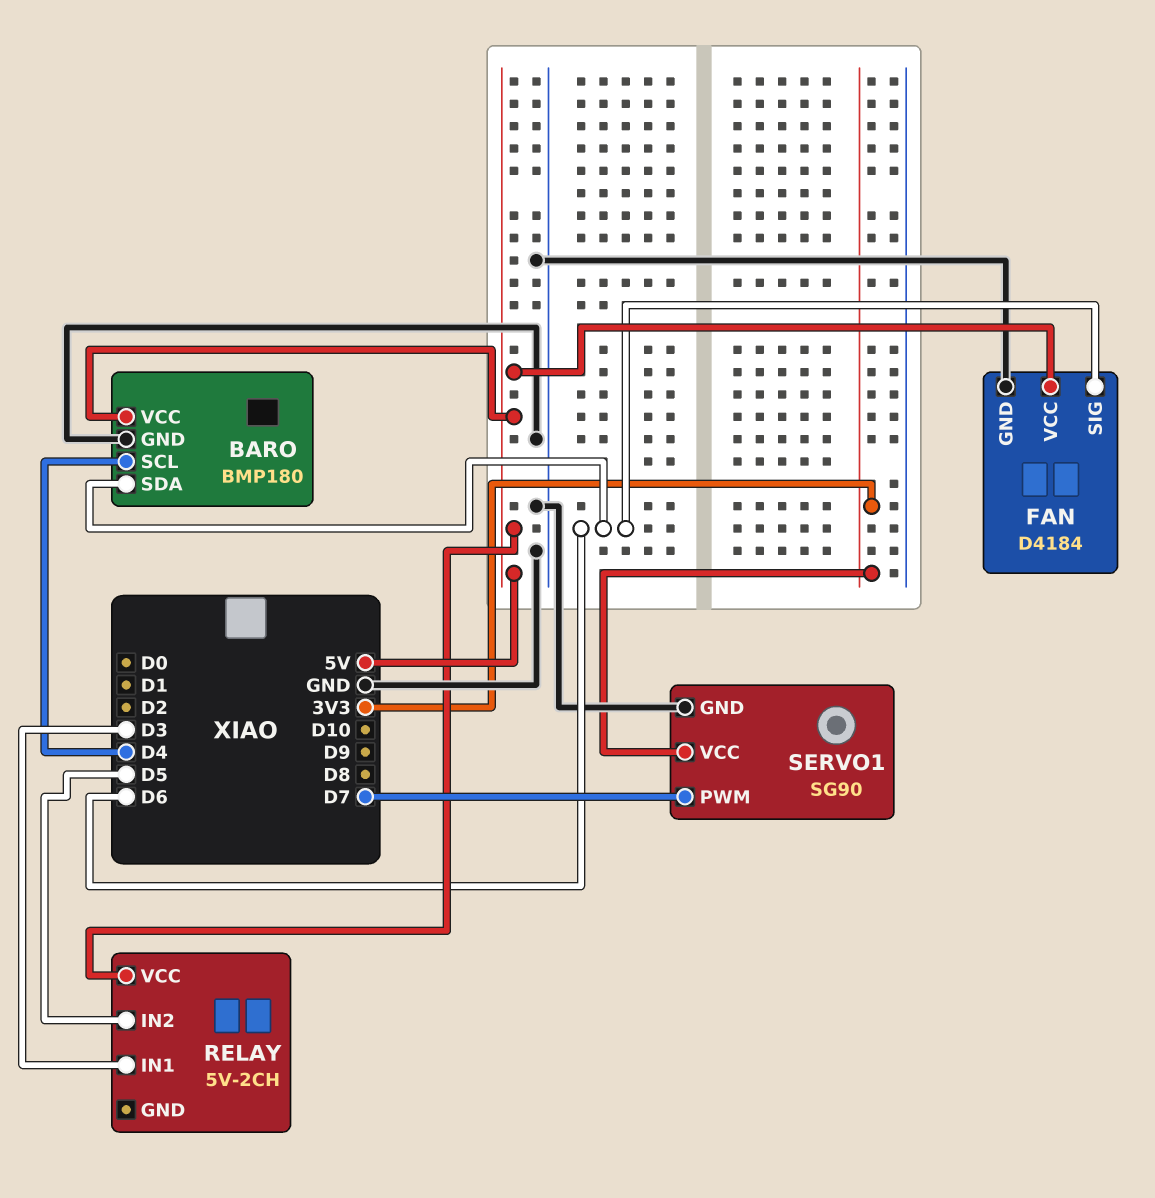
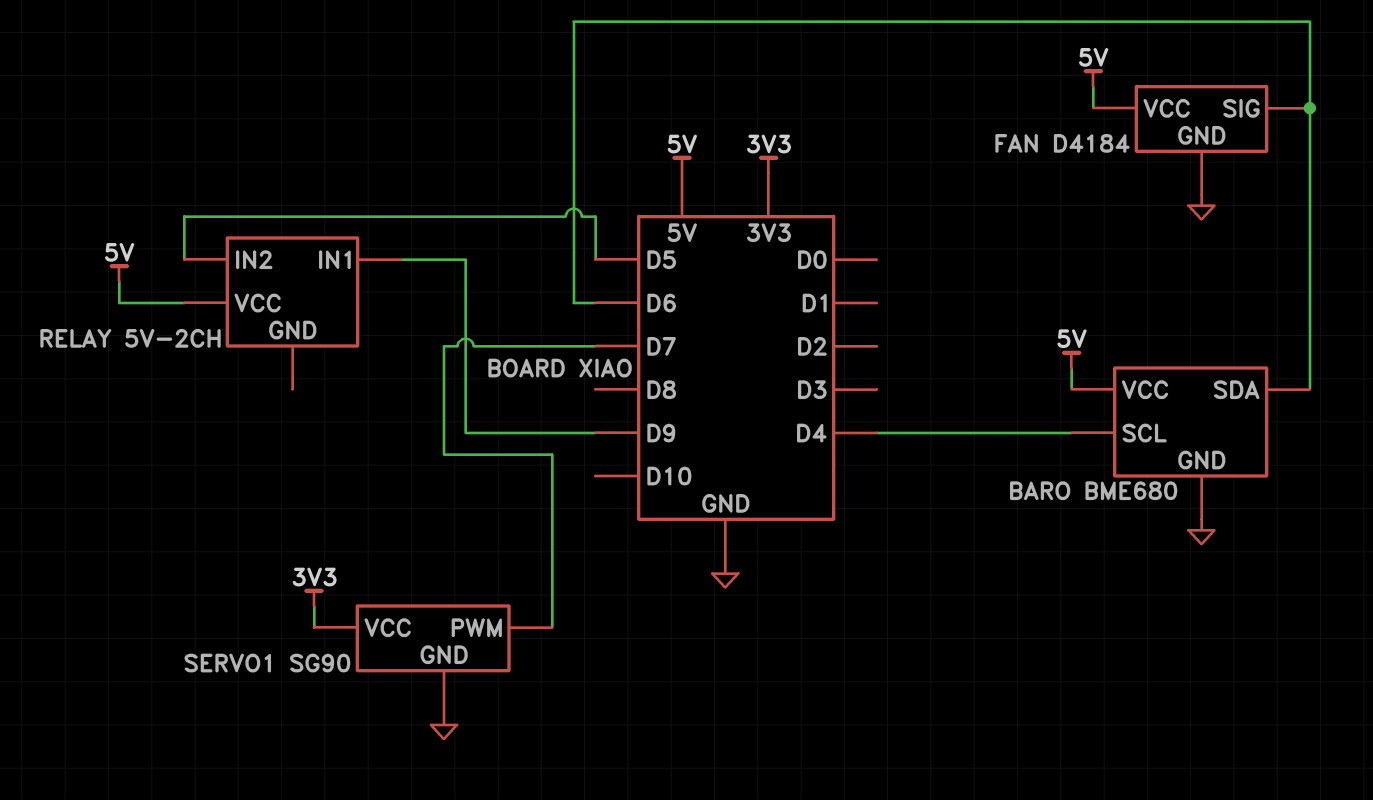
BARO: BMP180 -> BME680
RELAY pin IN1: D3 -> D9

